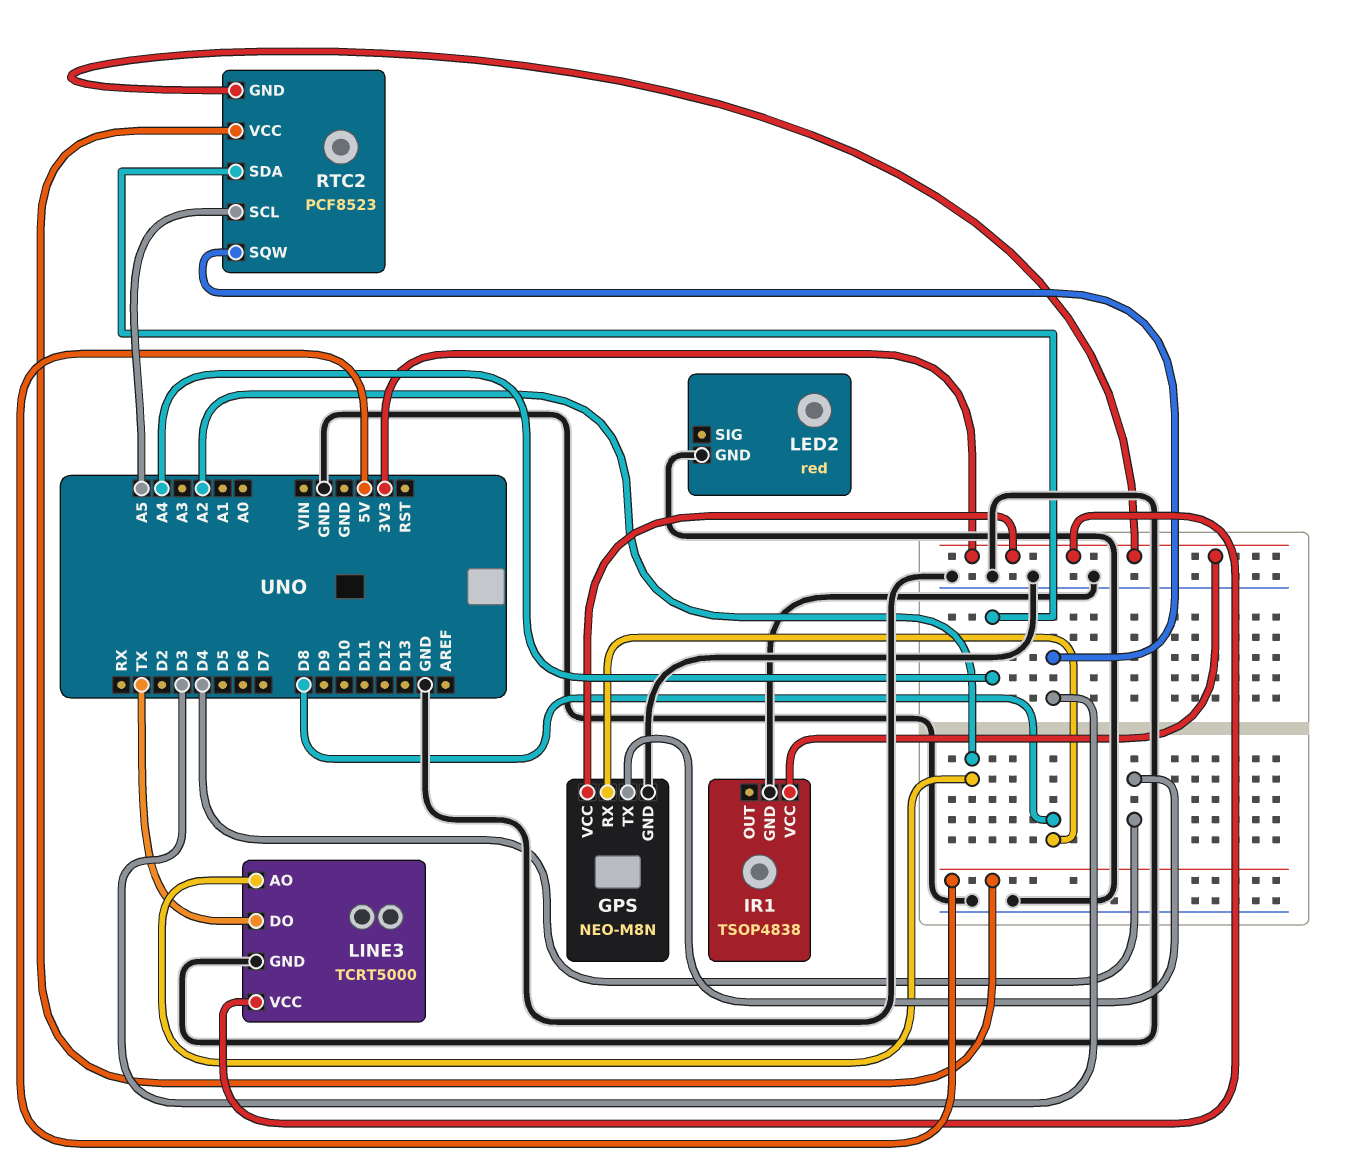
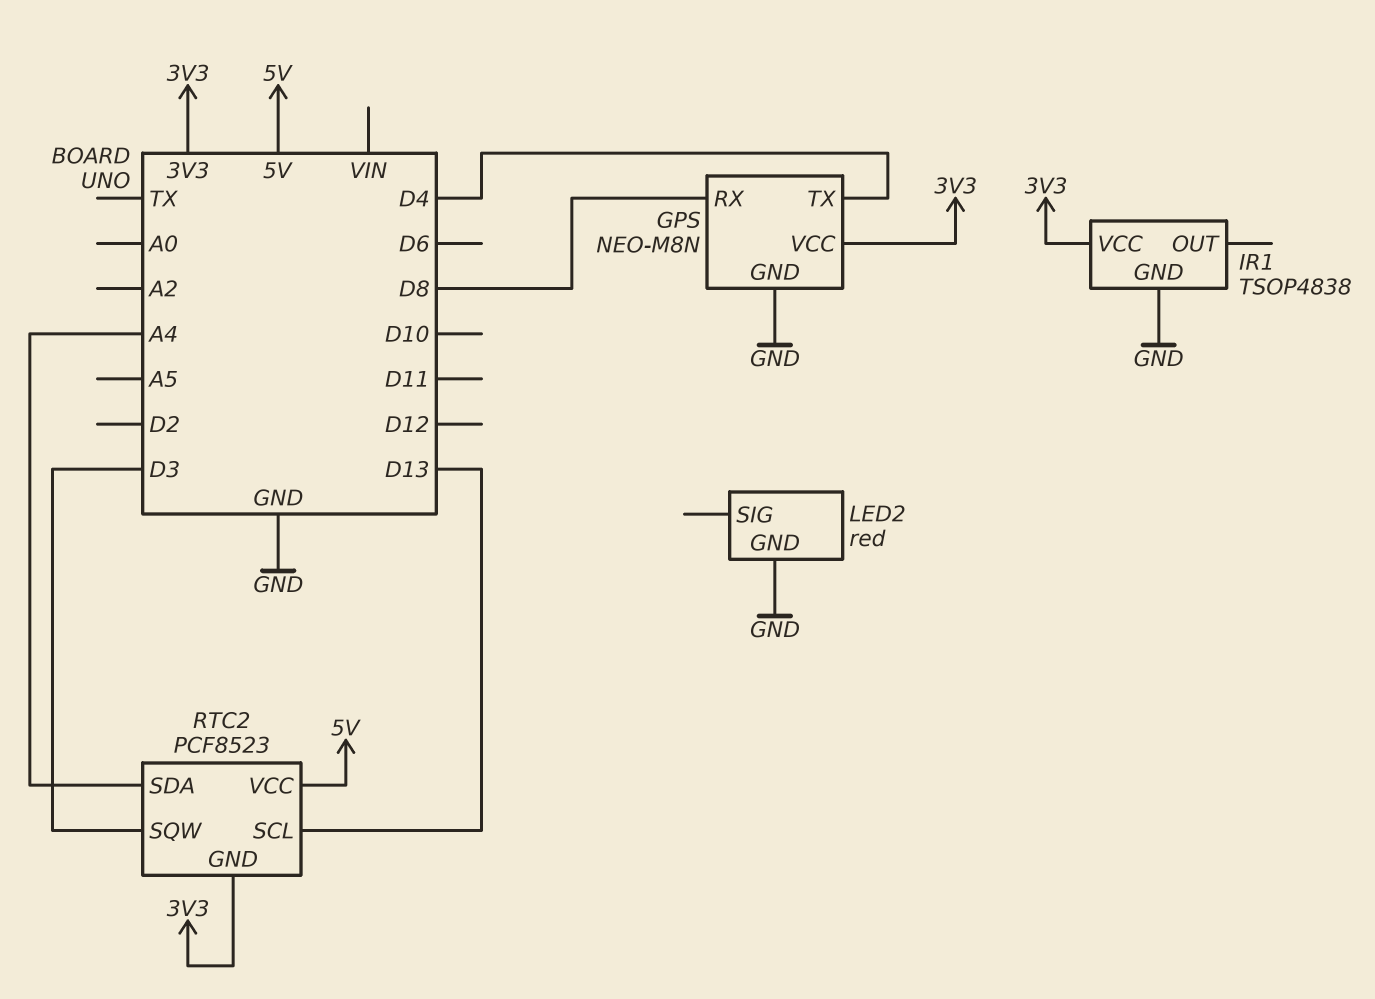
LINE3: TCRT5000 -> none
LINE3 pin AO: A2 -> none
LINE3 pin DO: TX -> none
LINE3 pin GND: GND -> none
LINE3 pin VCC: 3V3 -> none
RTC2 pin SCL: A5 -> D13

